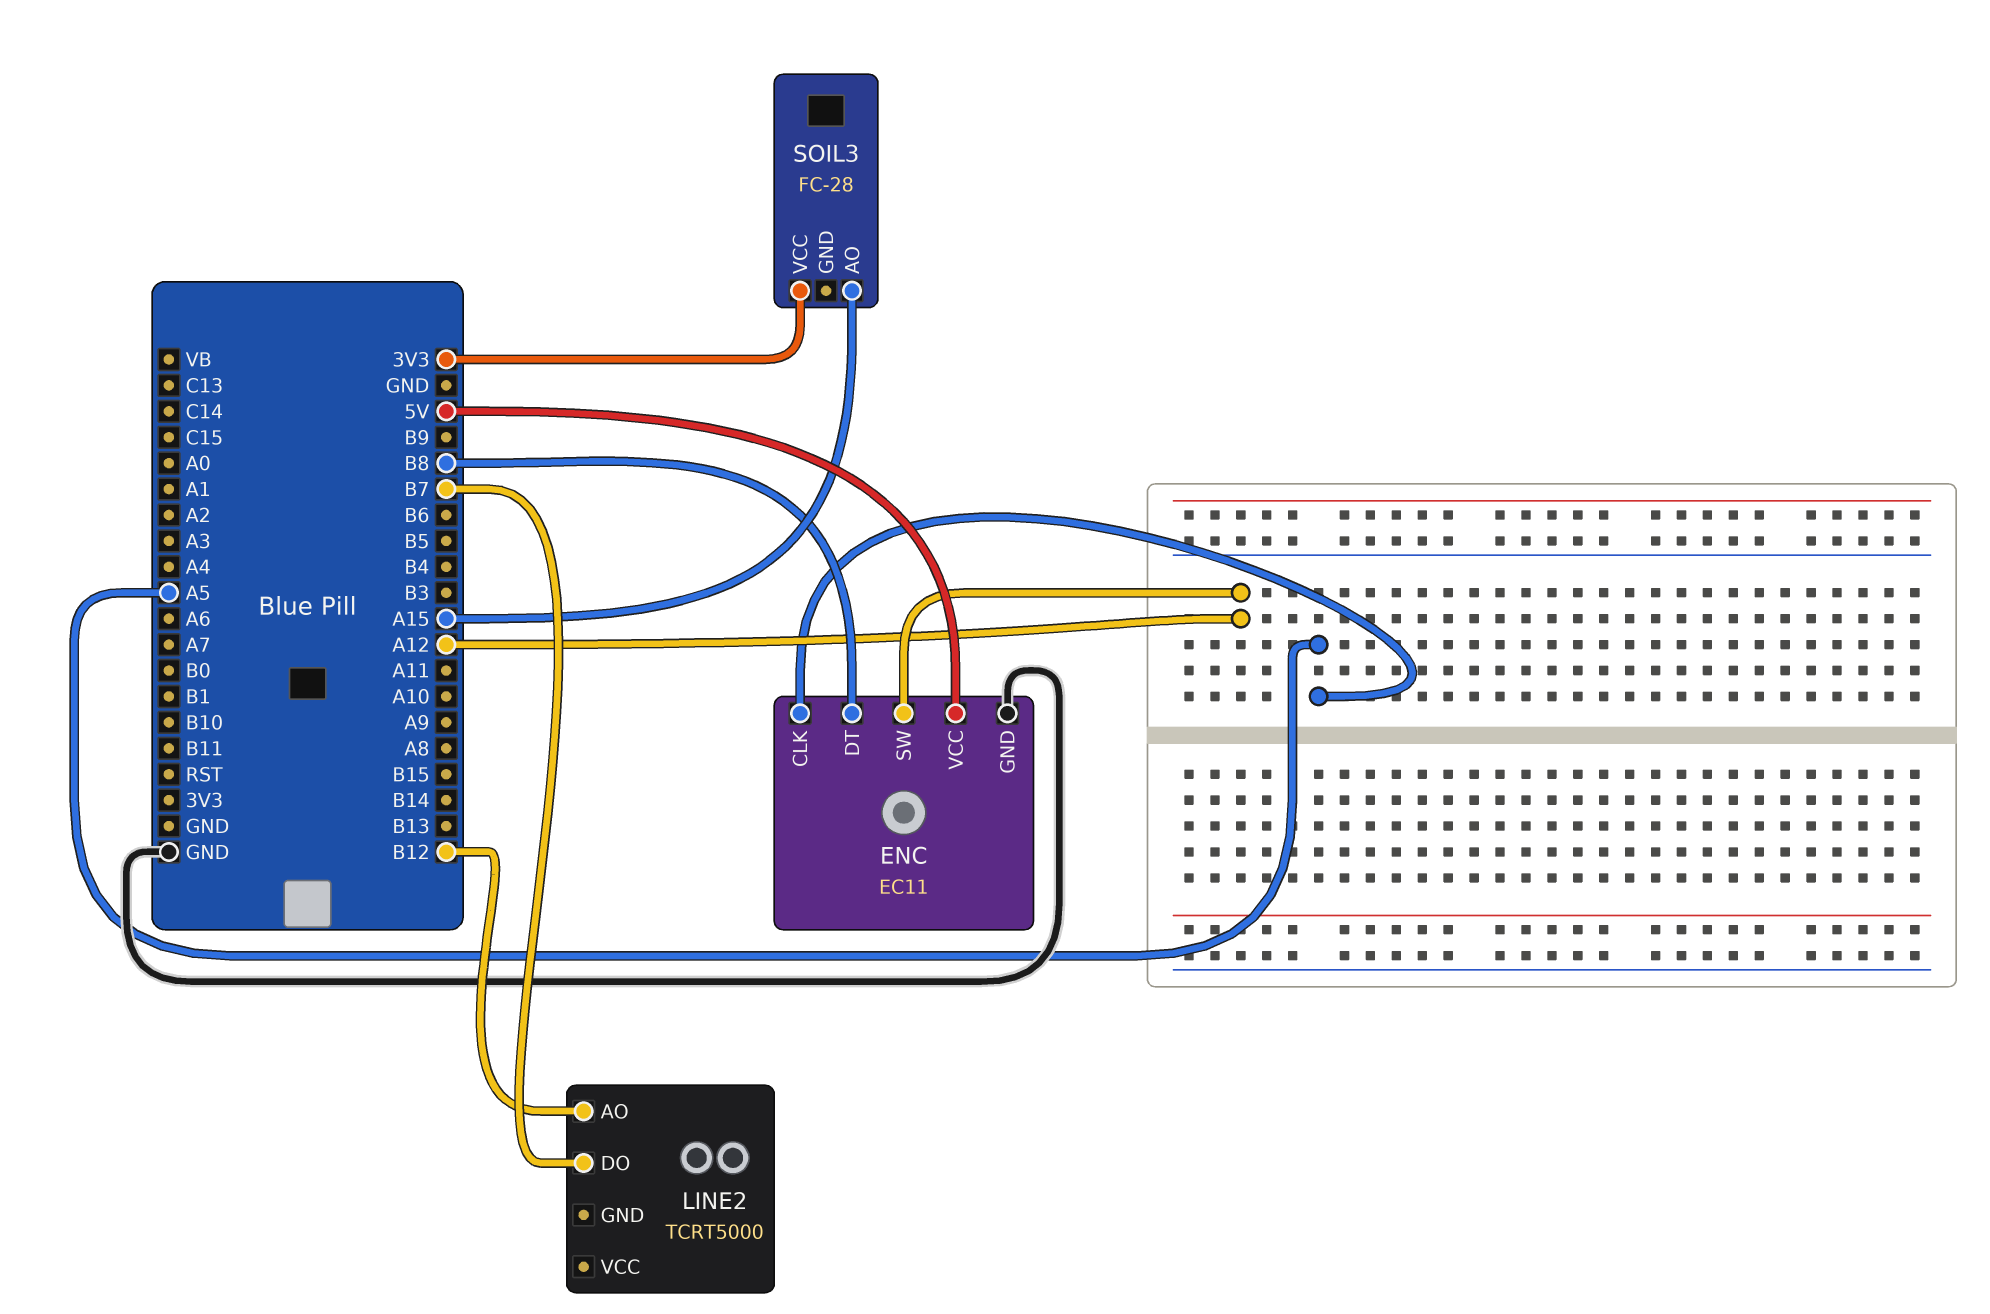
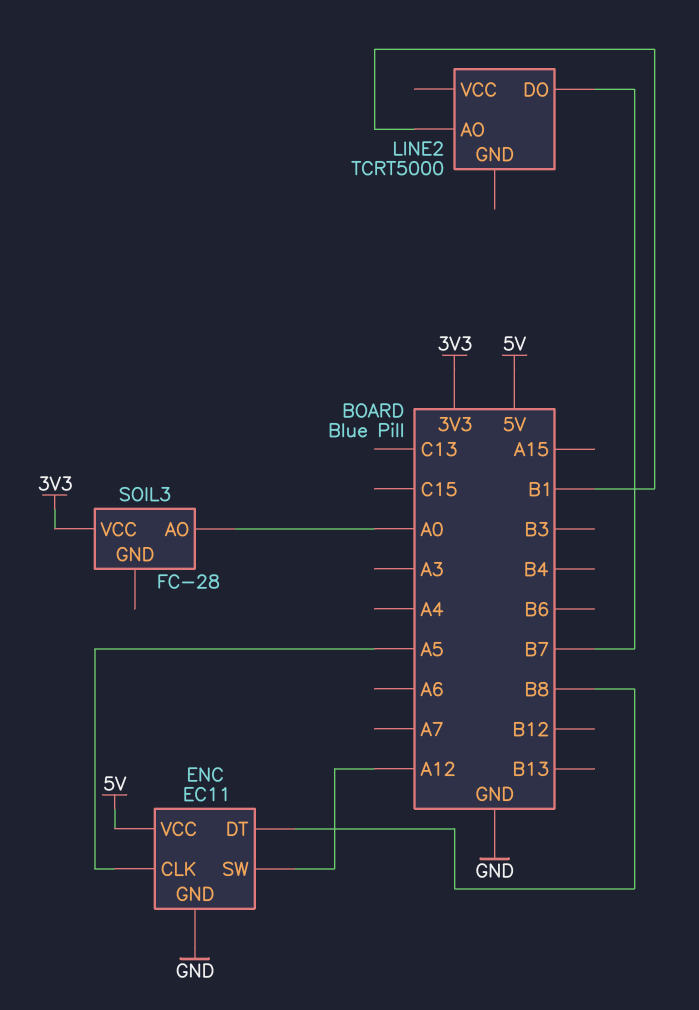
LINE2 pin AO: B12 -> B1
SOIL3 pin AO: A15 -> A0

